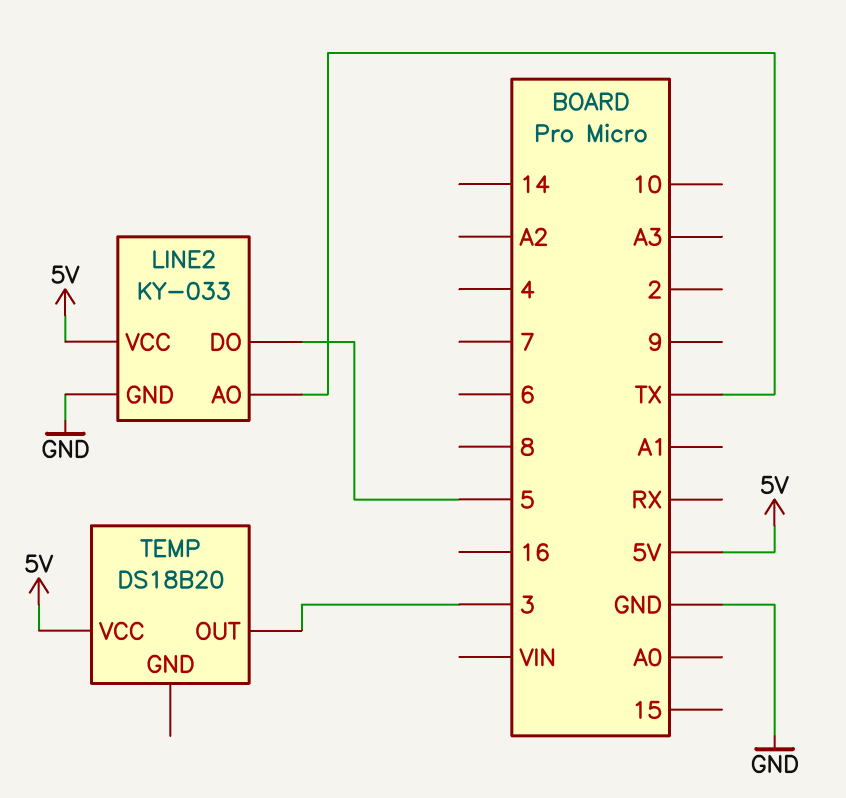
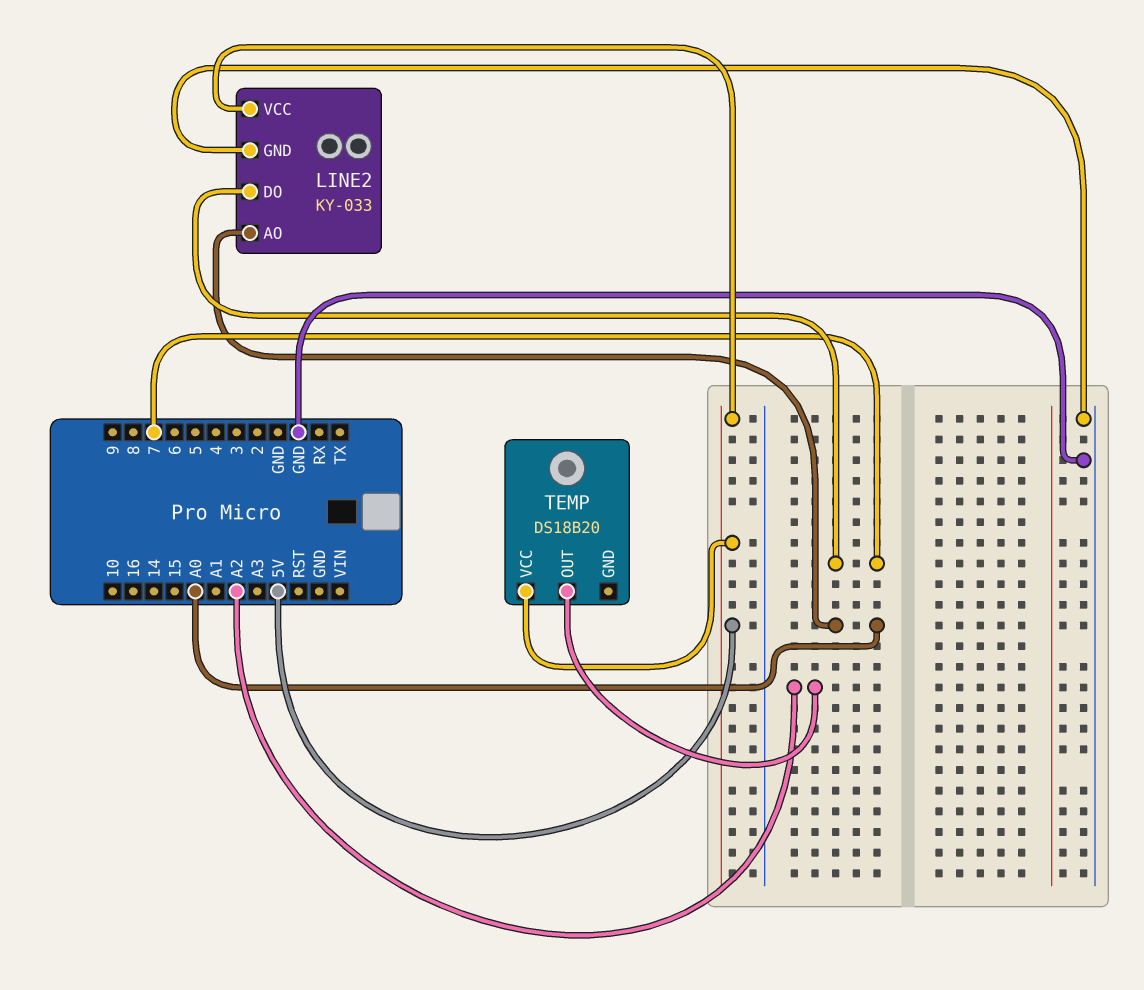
LINE2 pin AO: TX -> A0
LINE2 pin DO: 5 -> 7
TEMP pin OUT: 3 -> A2

